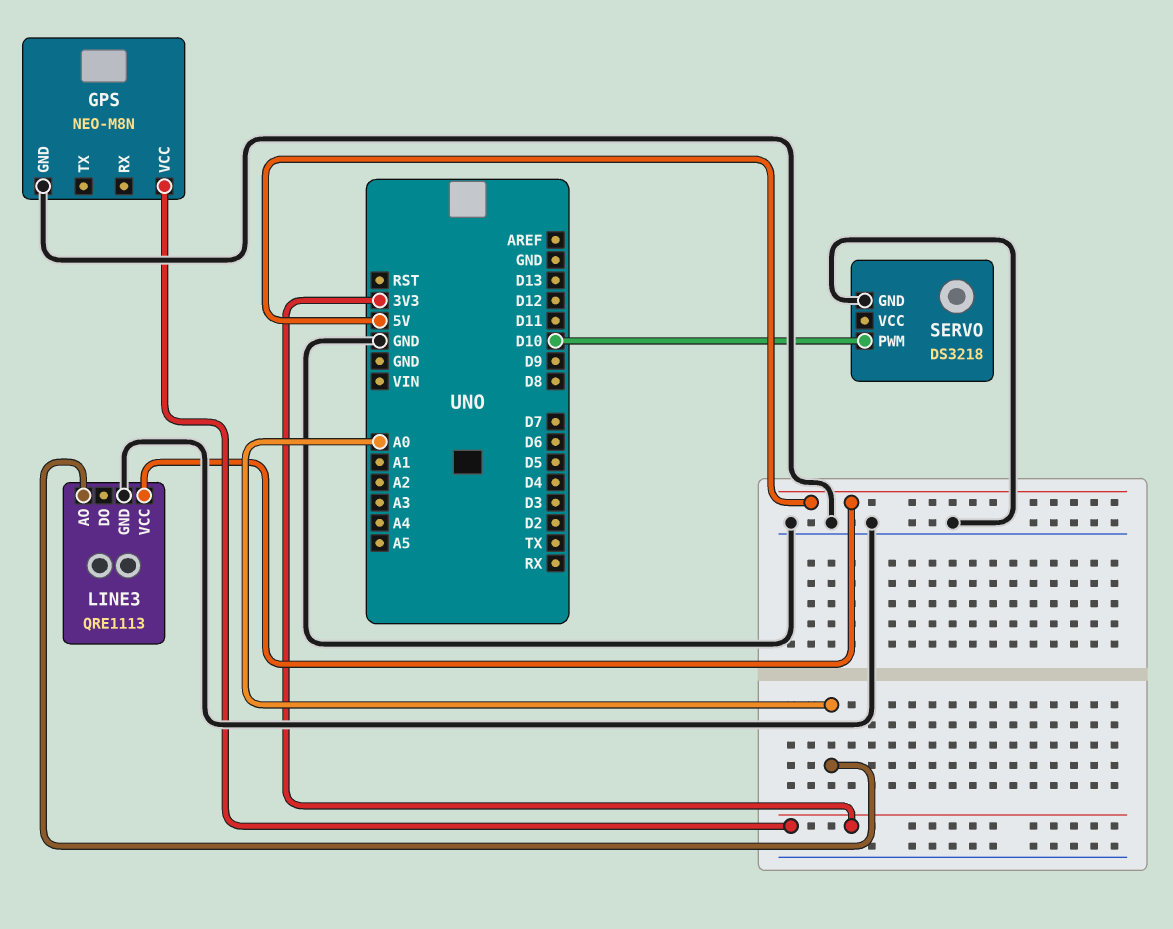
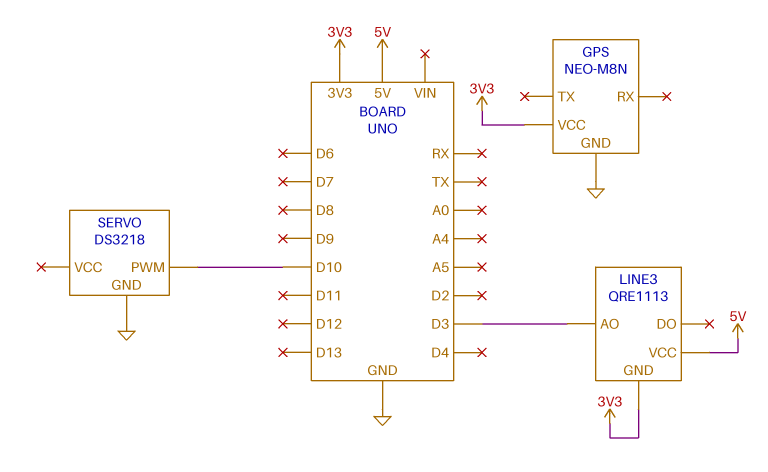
LINE3 pin AO: A0 -> D3
LINE3 pin GND: GND -> 3V3

